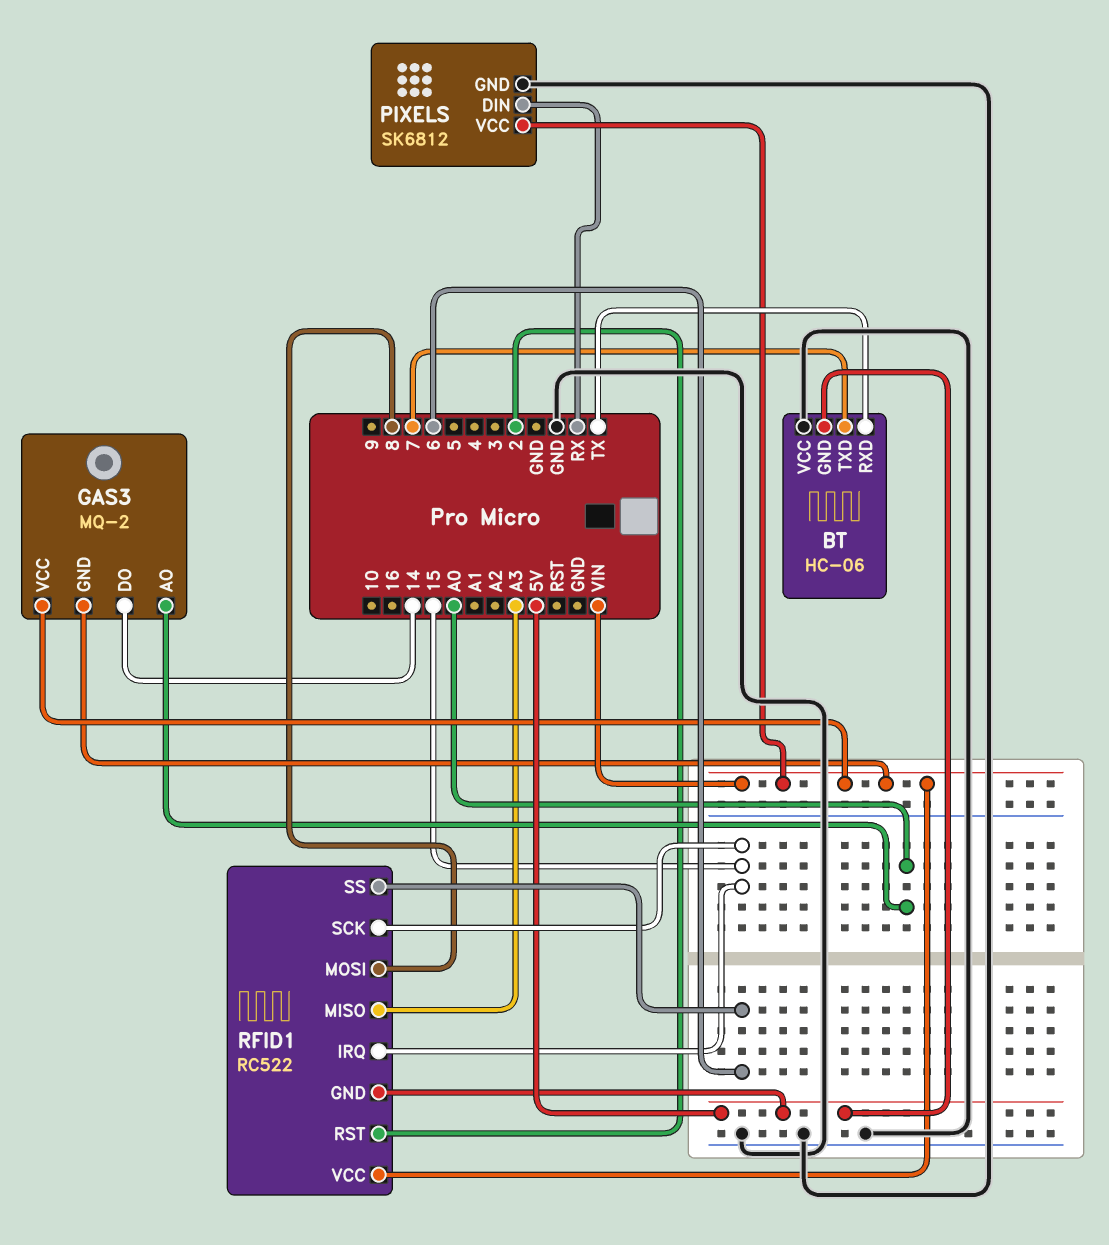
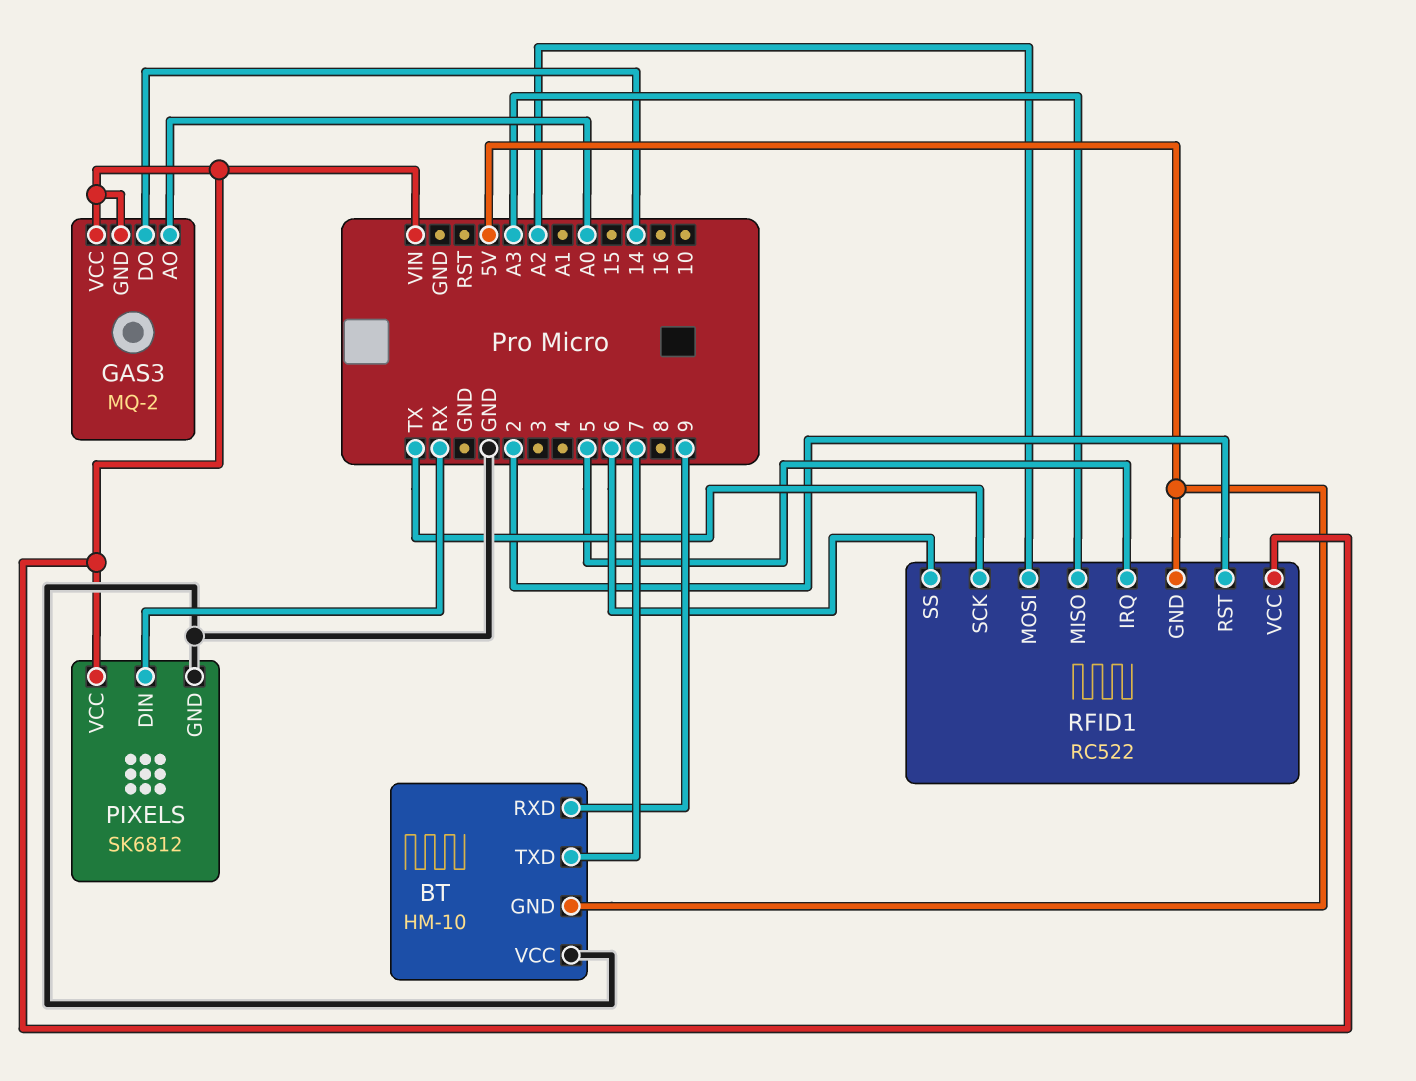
BT: HC-06 -> HM-10
BT pin RXD: TX -> 9
RFID1 pin IRQ: 15 -> 5
RFID1 pin MOSI: 8 -> A2
RFID1 pin SCK: 15 -> TX

